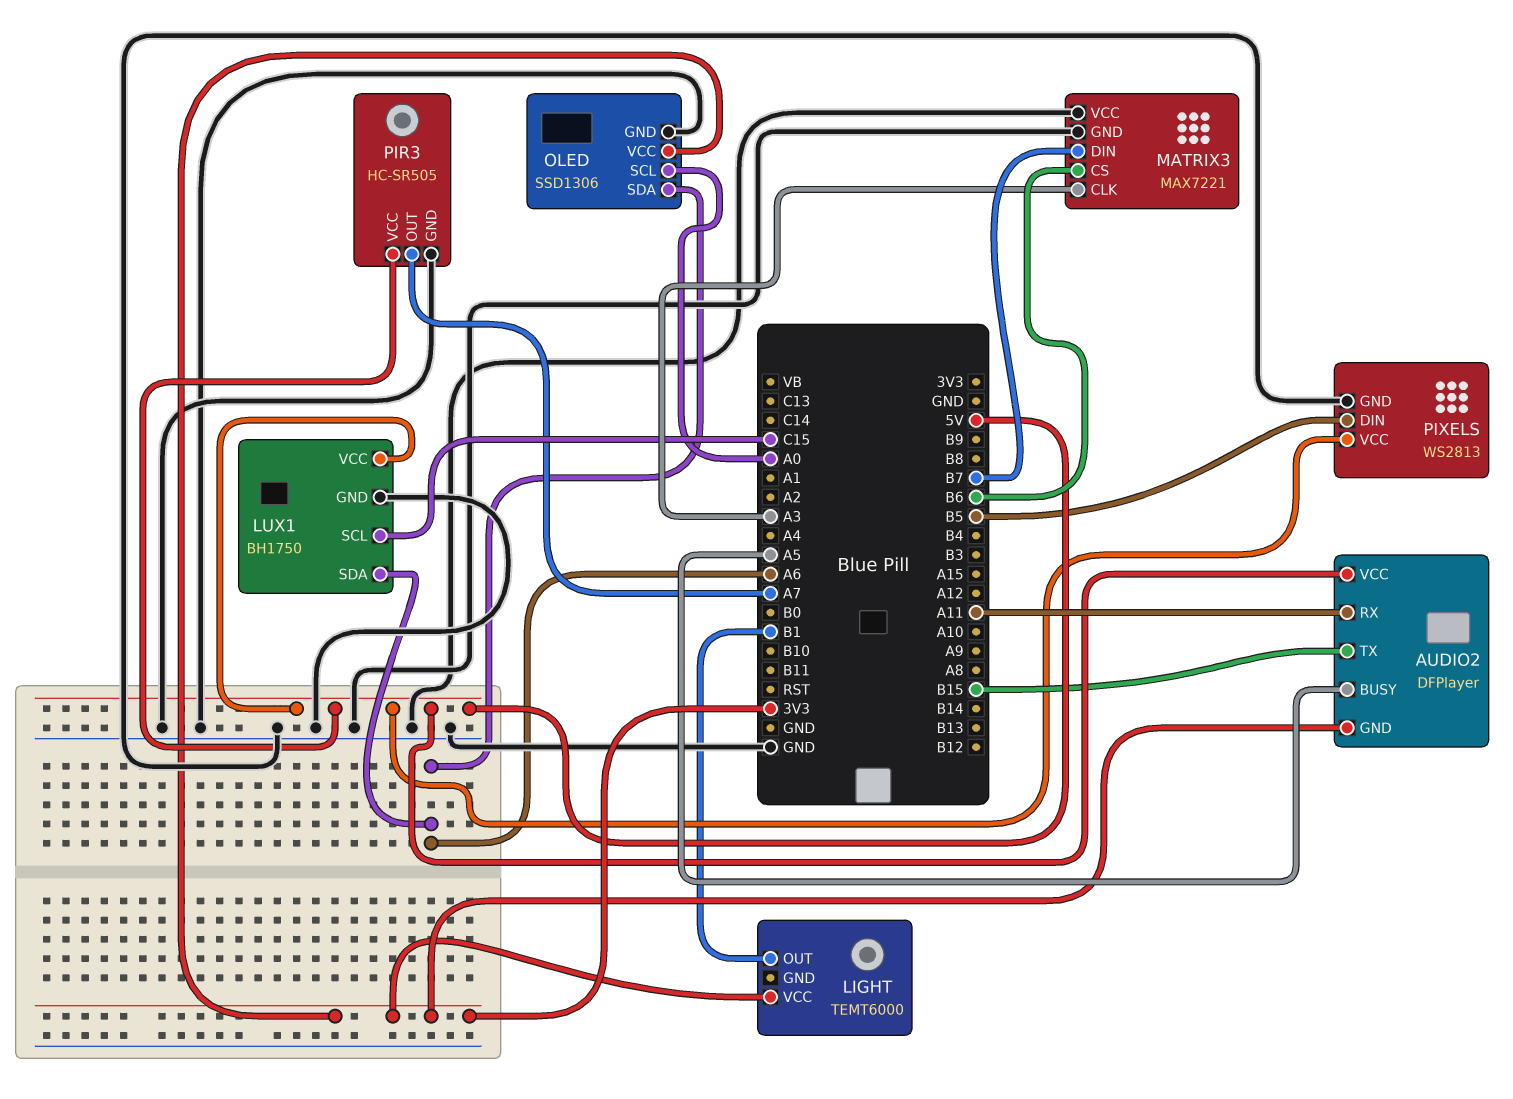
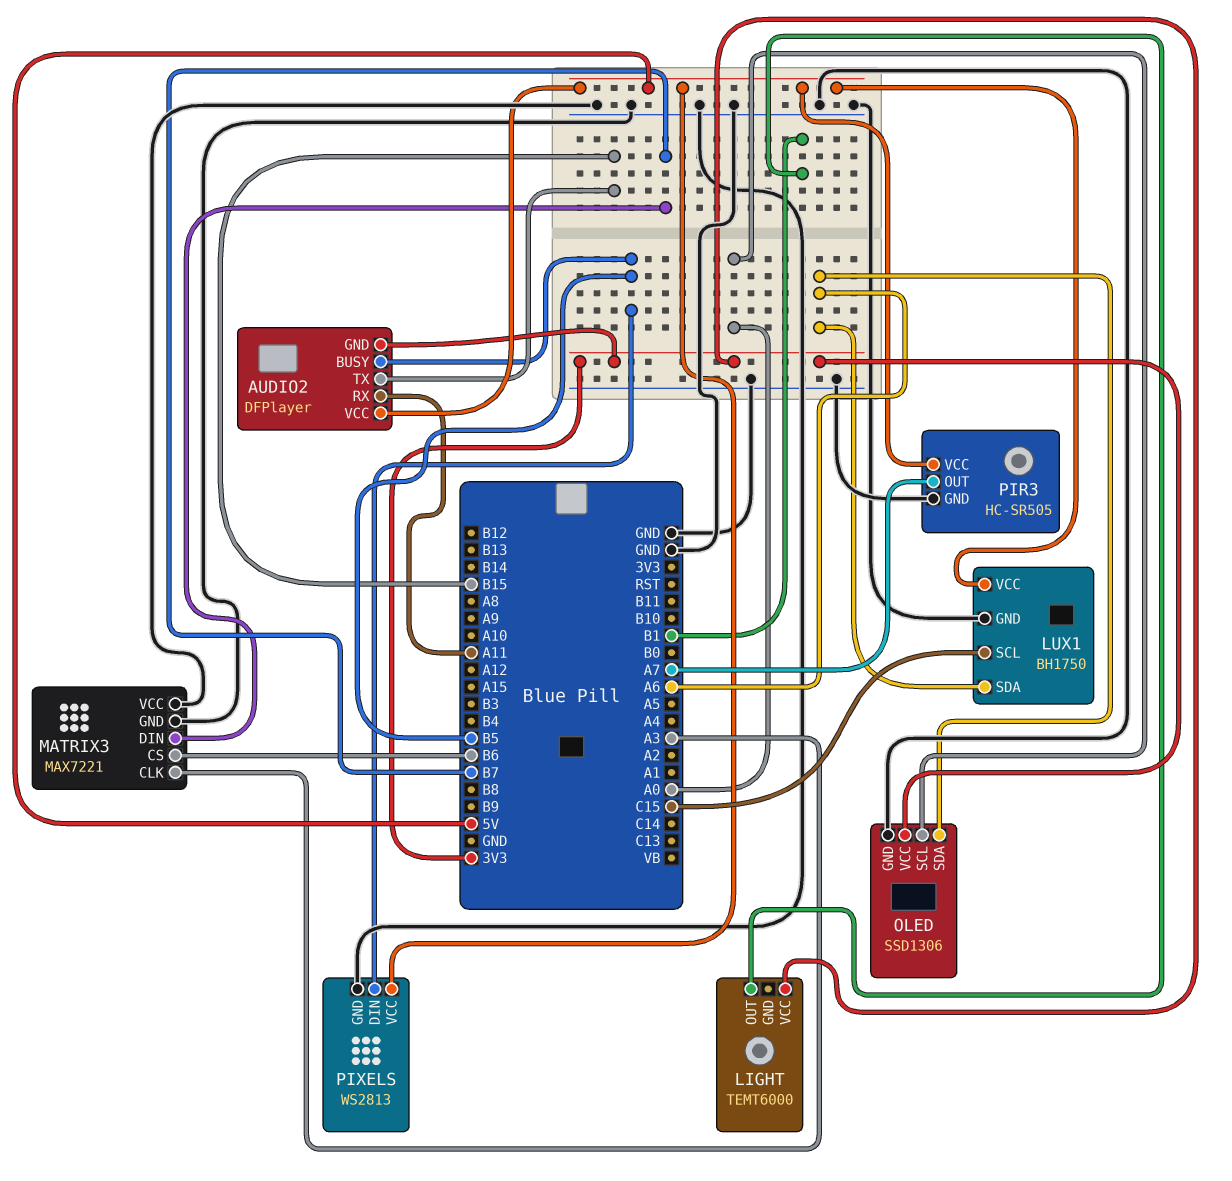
AUDIO2 pin BUSY: A5 -> B5

